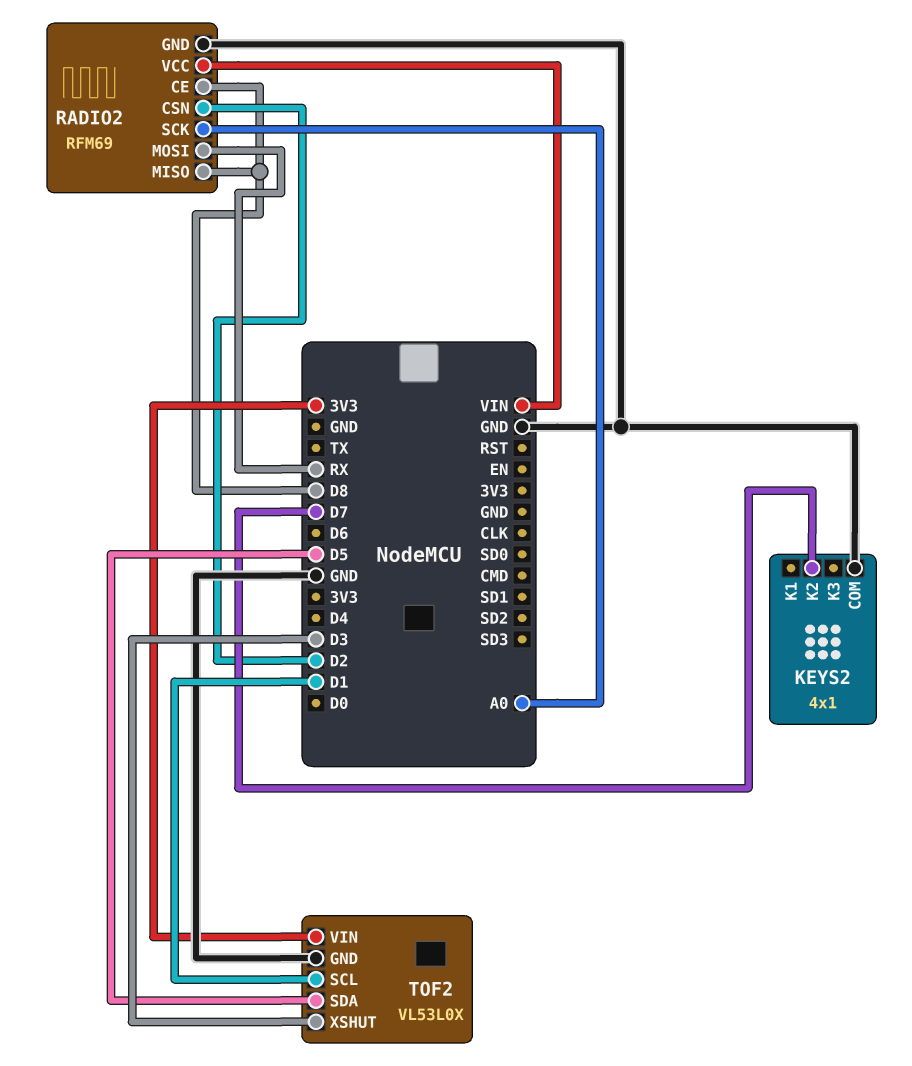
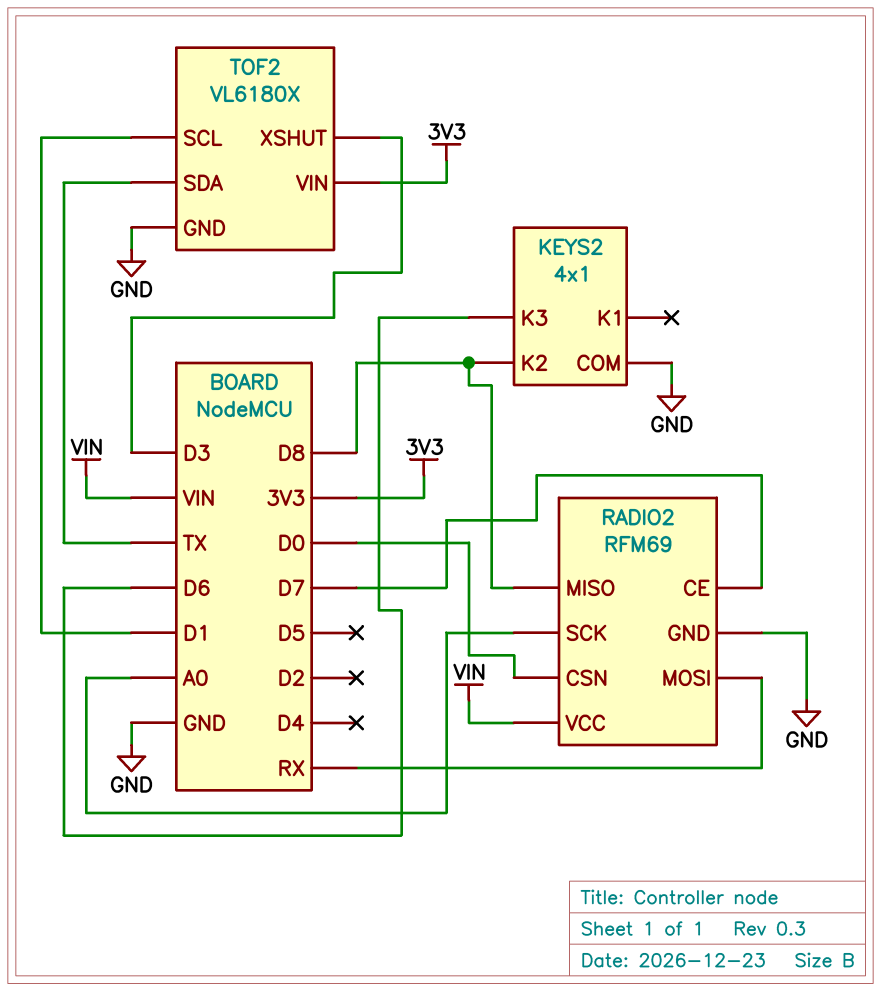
KEYS2 pin K2: D7 -> D8
KEYS2 pin K3: none -> D6
RADIO2 pin CE: D8 -> D7
RADIO2 pin CSN: D2 -> D0
TOF2: VL53L0X -> VL6180X
TOF2 pin SDA: D5 -> TX

